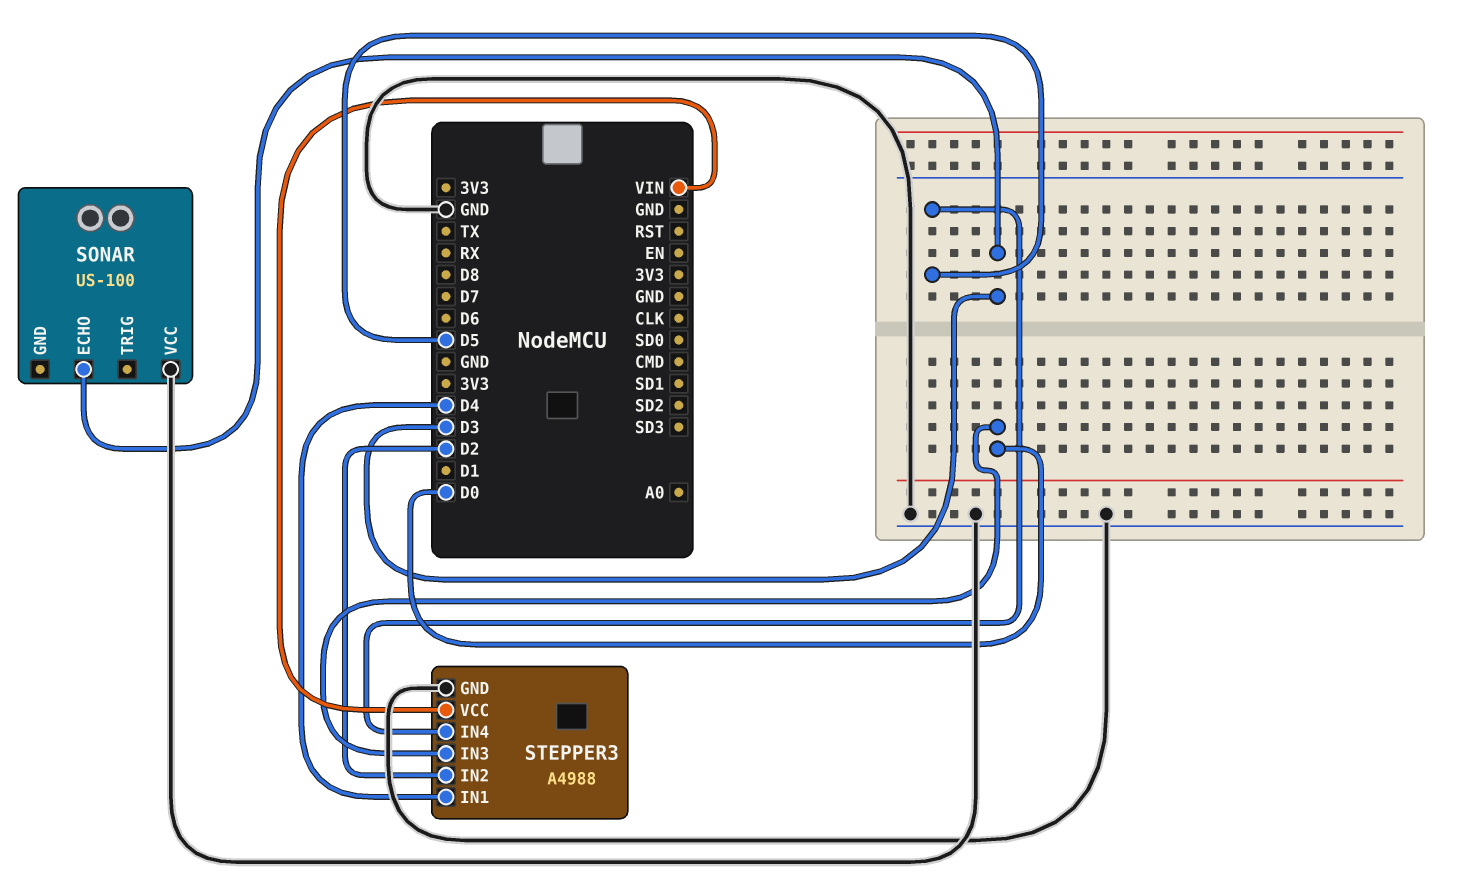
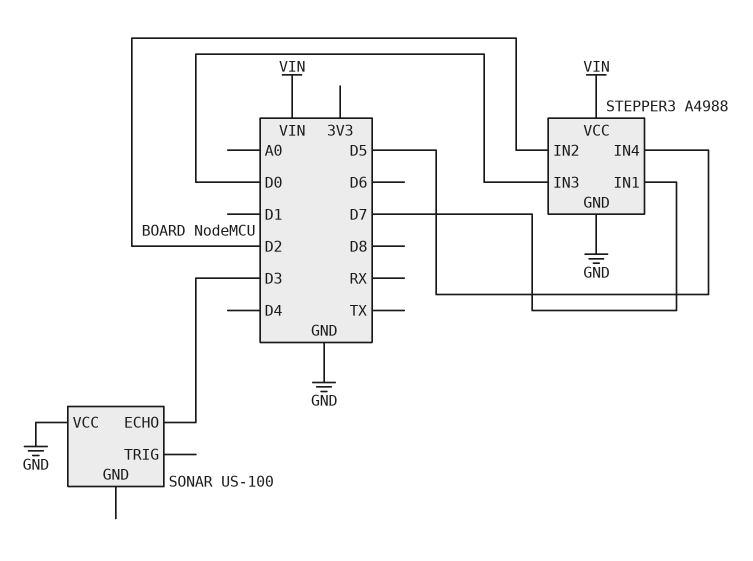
STEPPER3 pin IN1: D4 -> D7

